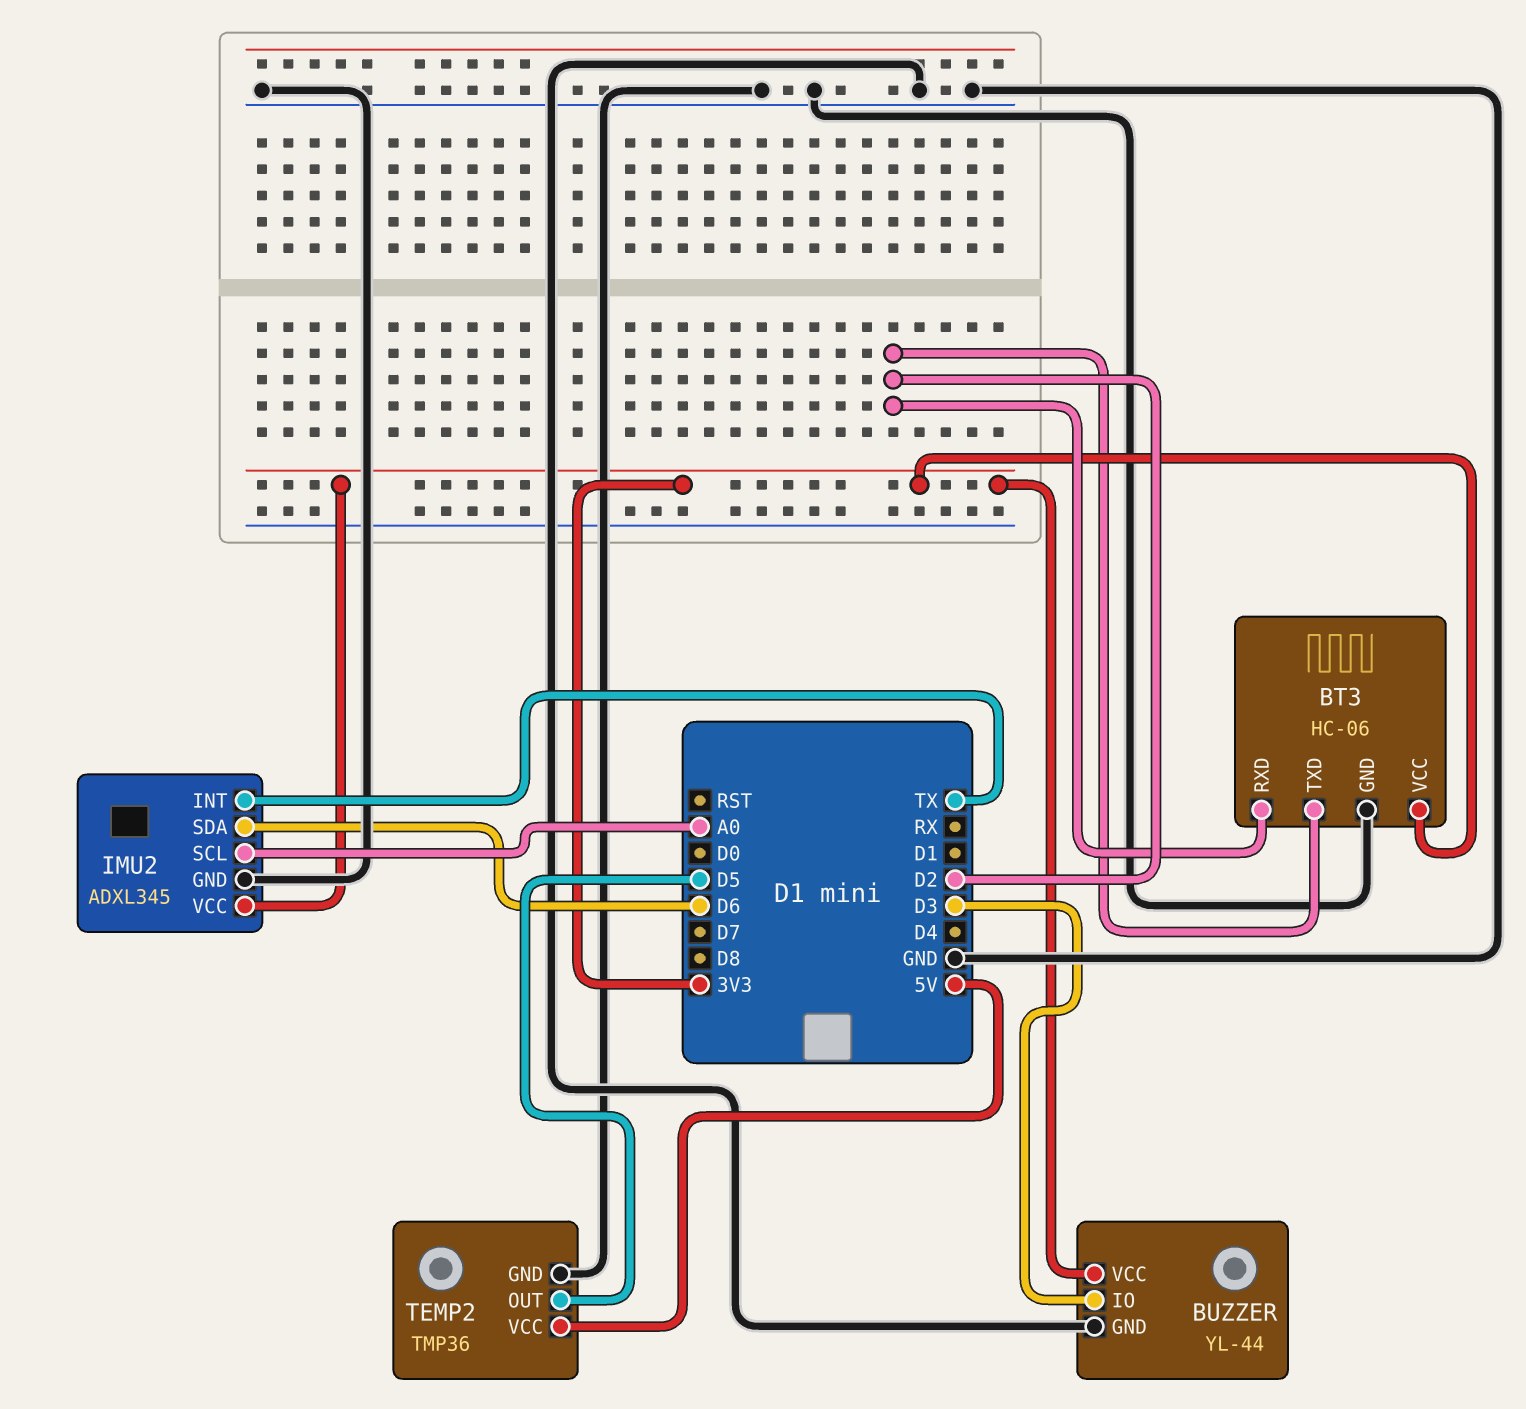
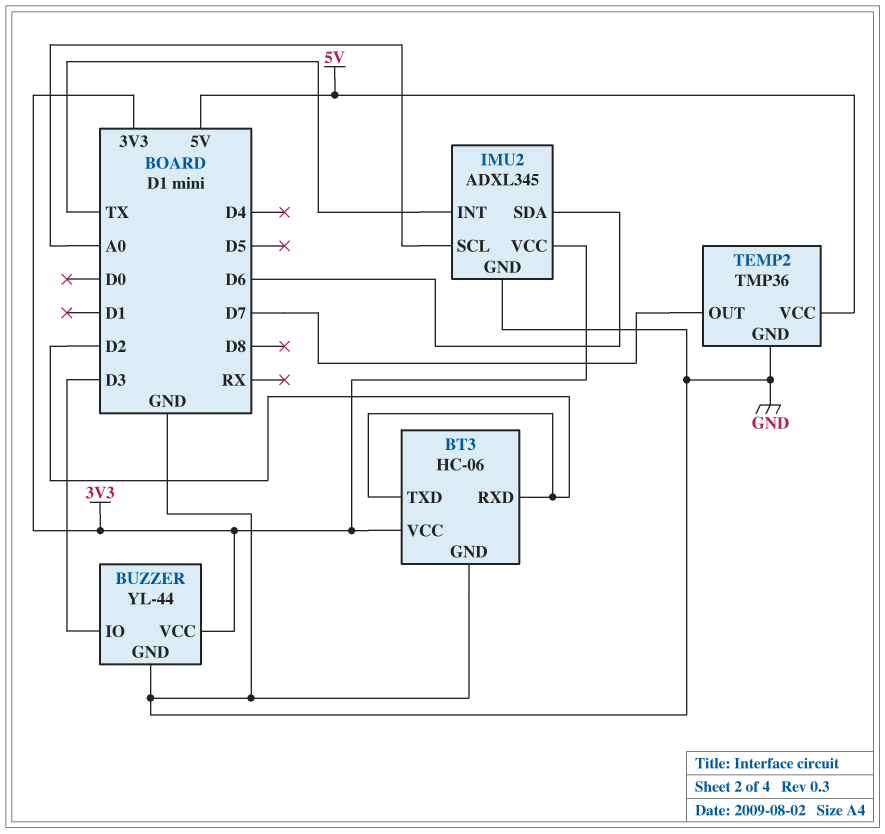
TEMP2 pin OUT: D5 -> D7

